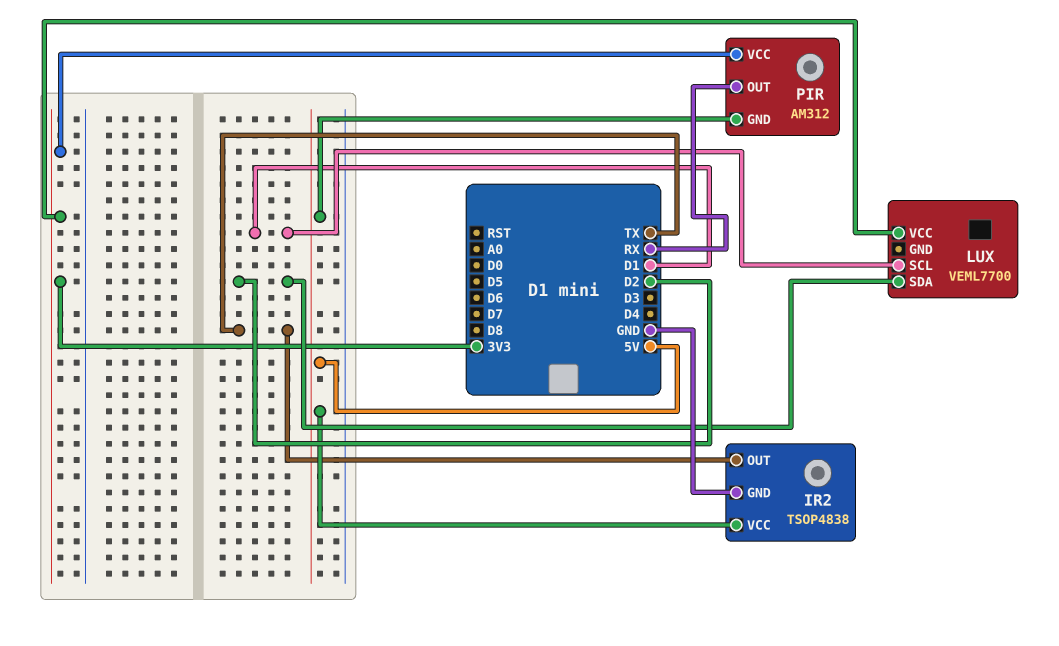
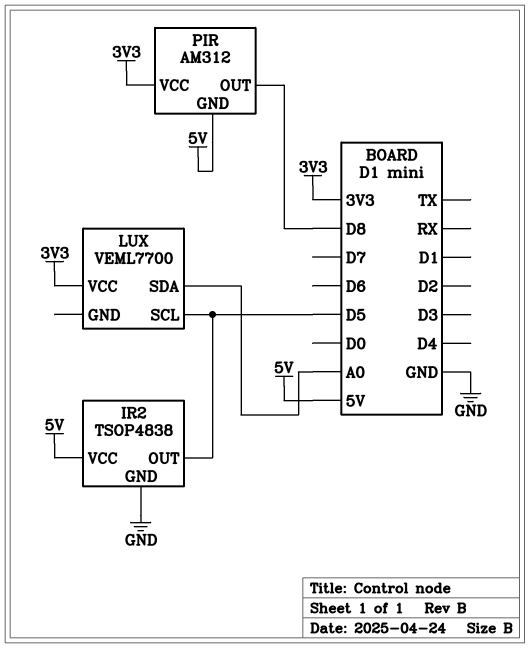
IR2 pin OUT: TX -> D5
LUX pin SCL: D1 -> D5
LUX pin SDA: D2 -> A0
PIR pin OUT: RX -> D8

